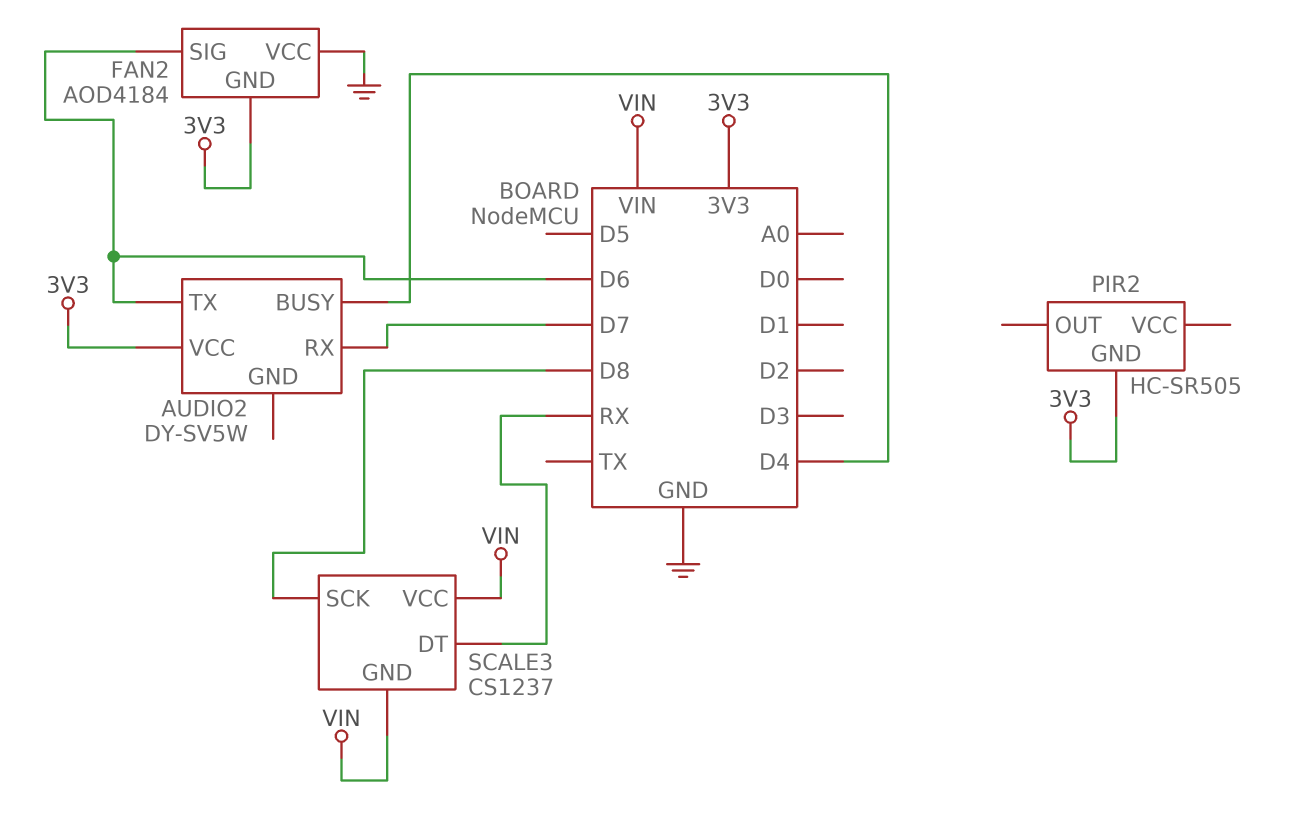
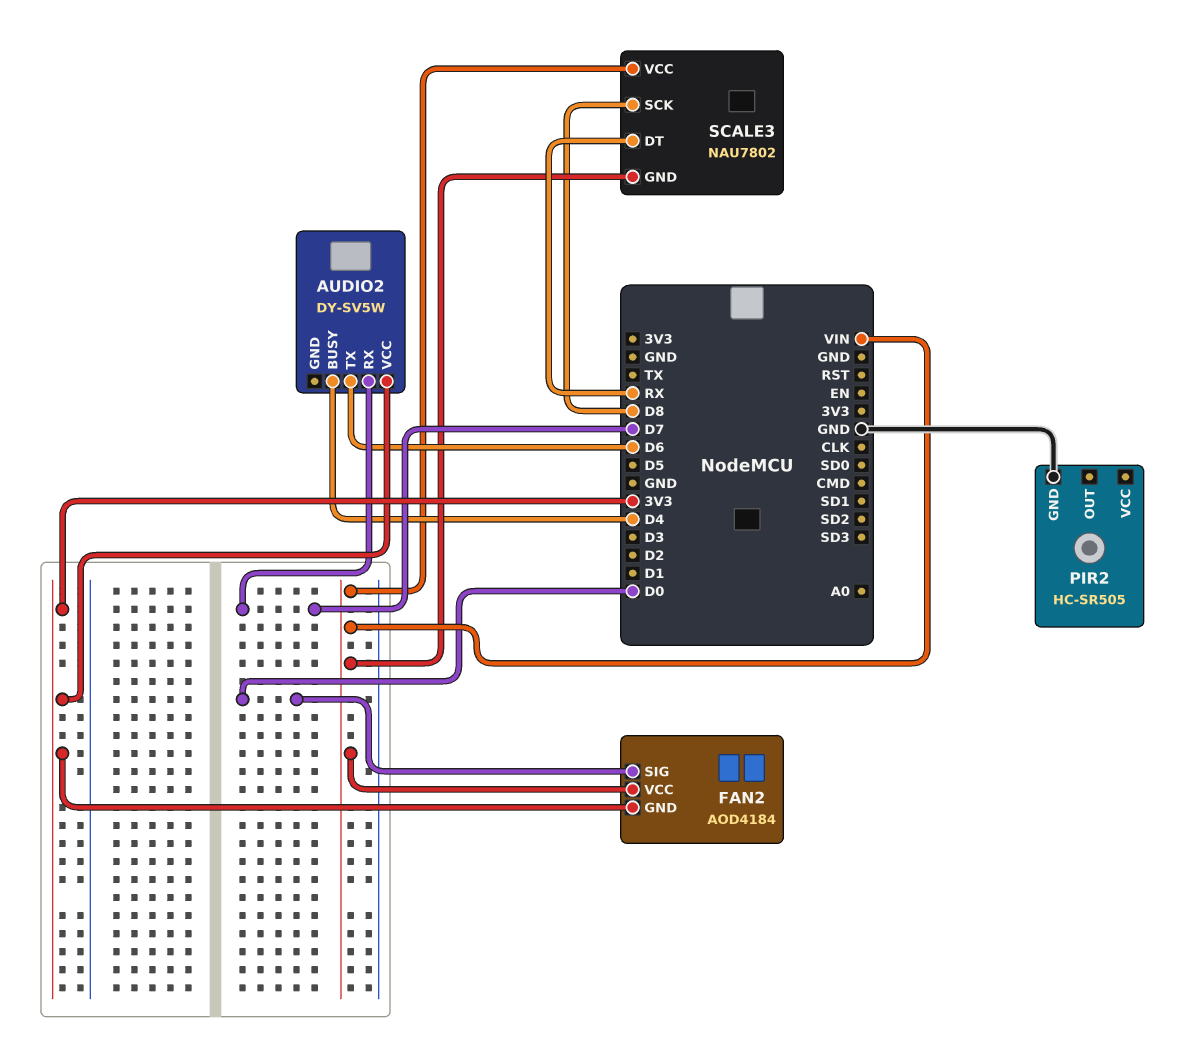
FAN2 pin SIG: D6 -> D0
FAN2 pin VCC: GND -> VIN
PIR2 pin GND: 3V3 -> GND
SCALE3: CS1237 -> NAU7802

